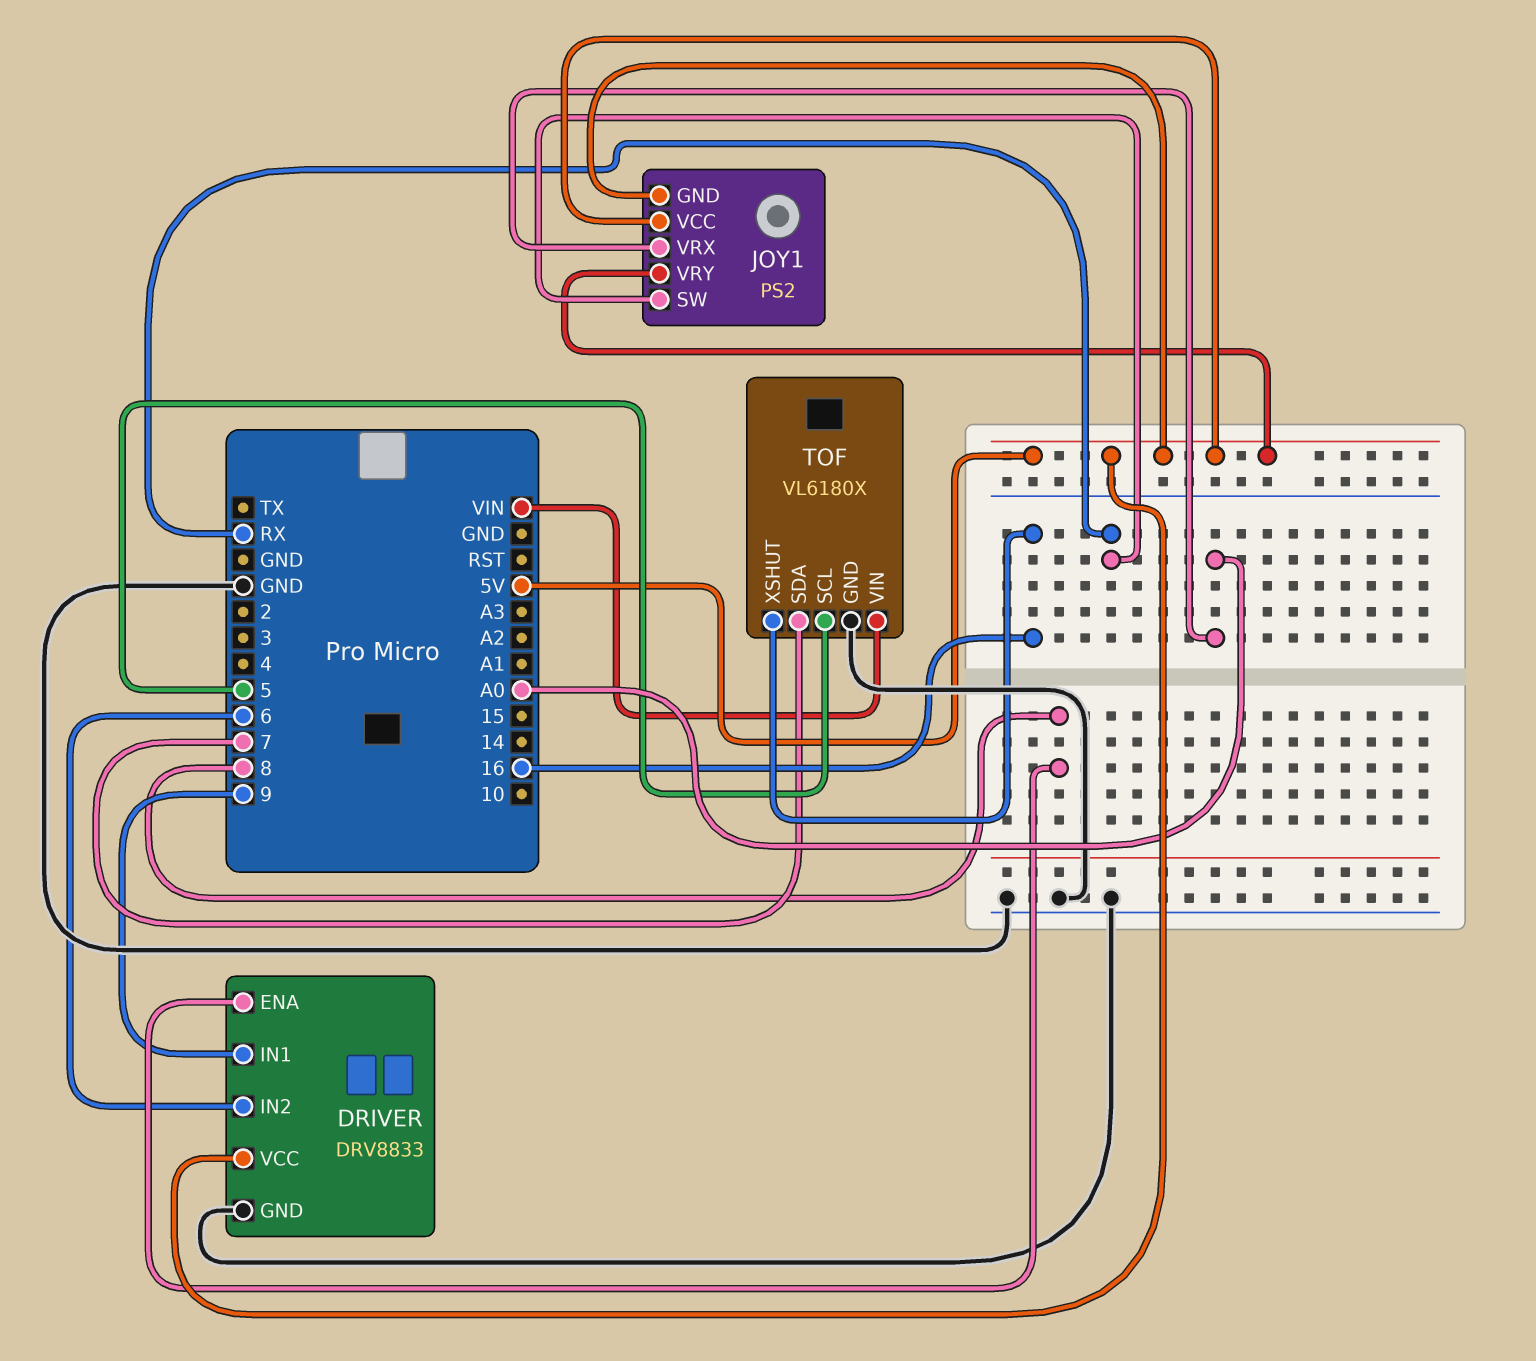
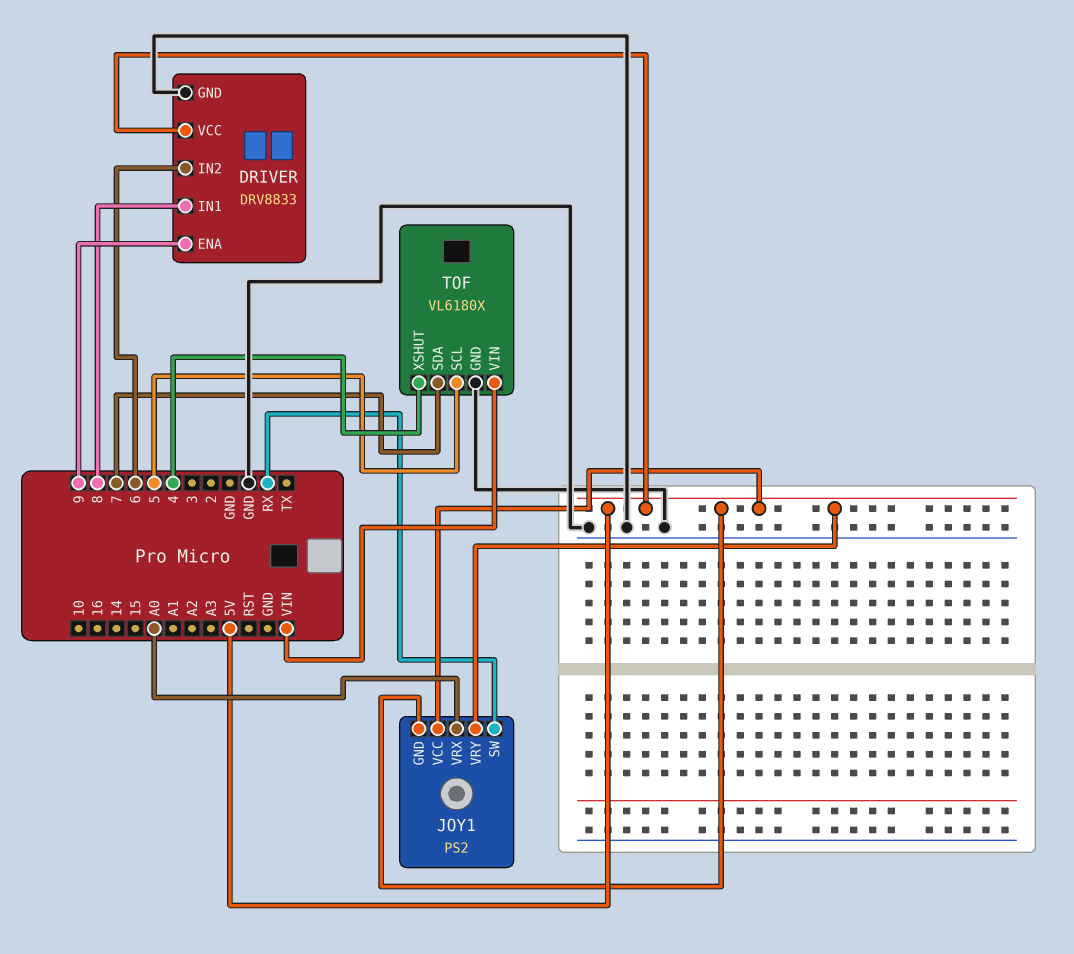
DRIVER pin ENA: 8 -> 9
DRIVER pin IN1: 9 -> 8
TOF pin XSHUT: 16 -> 4

